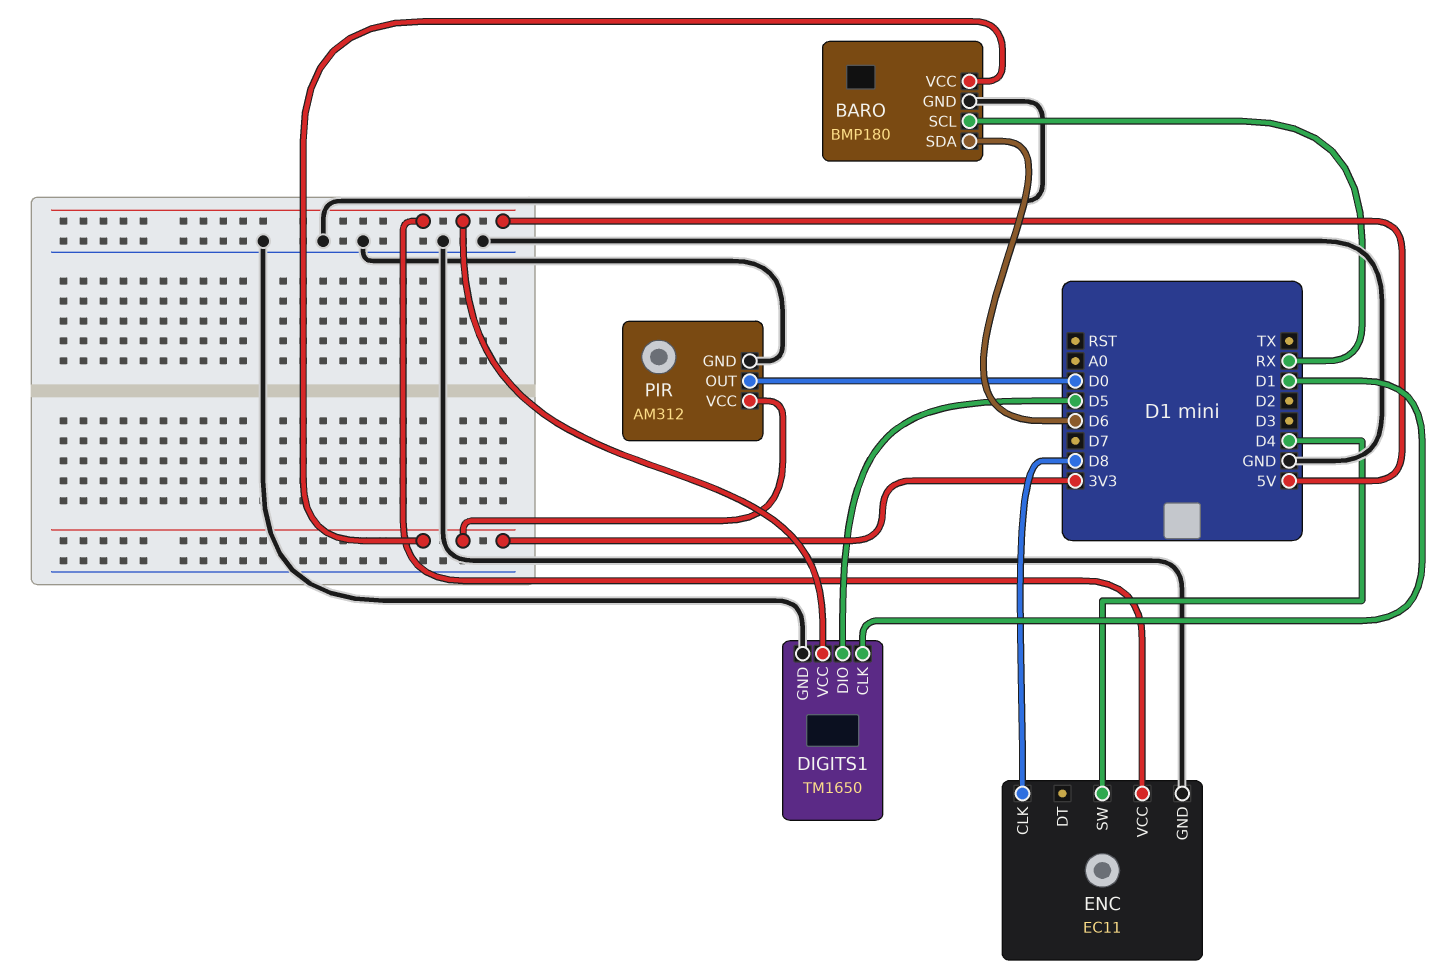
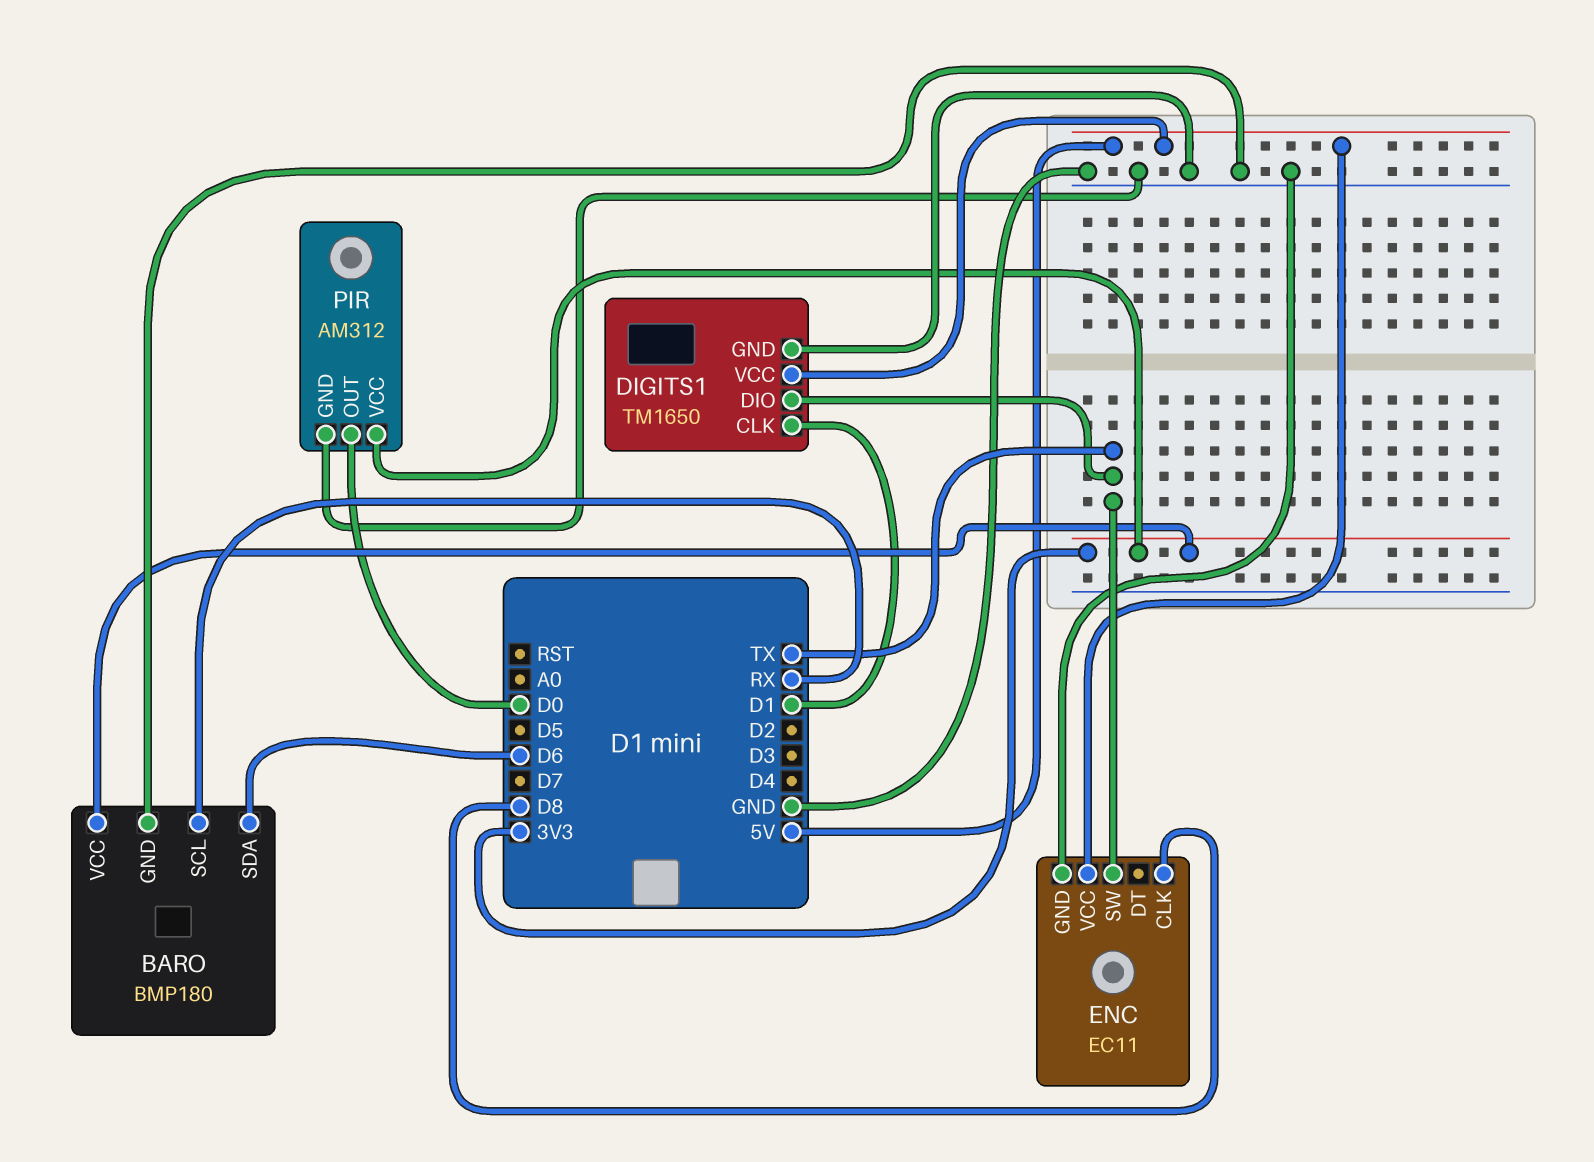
DIGITS1 pin DIO: D5 -> TX
ENC pin SW: D4 -> TX

